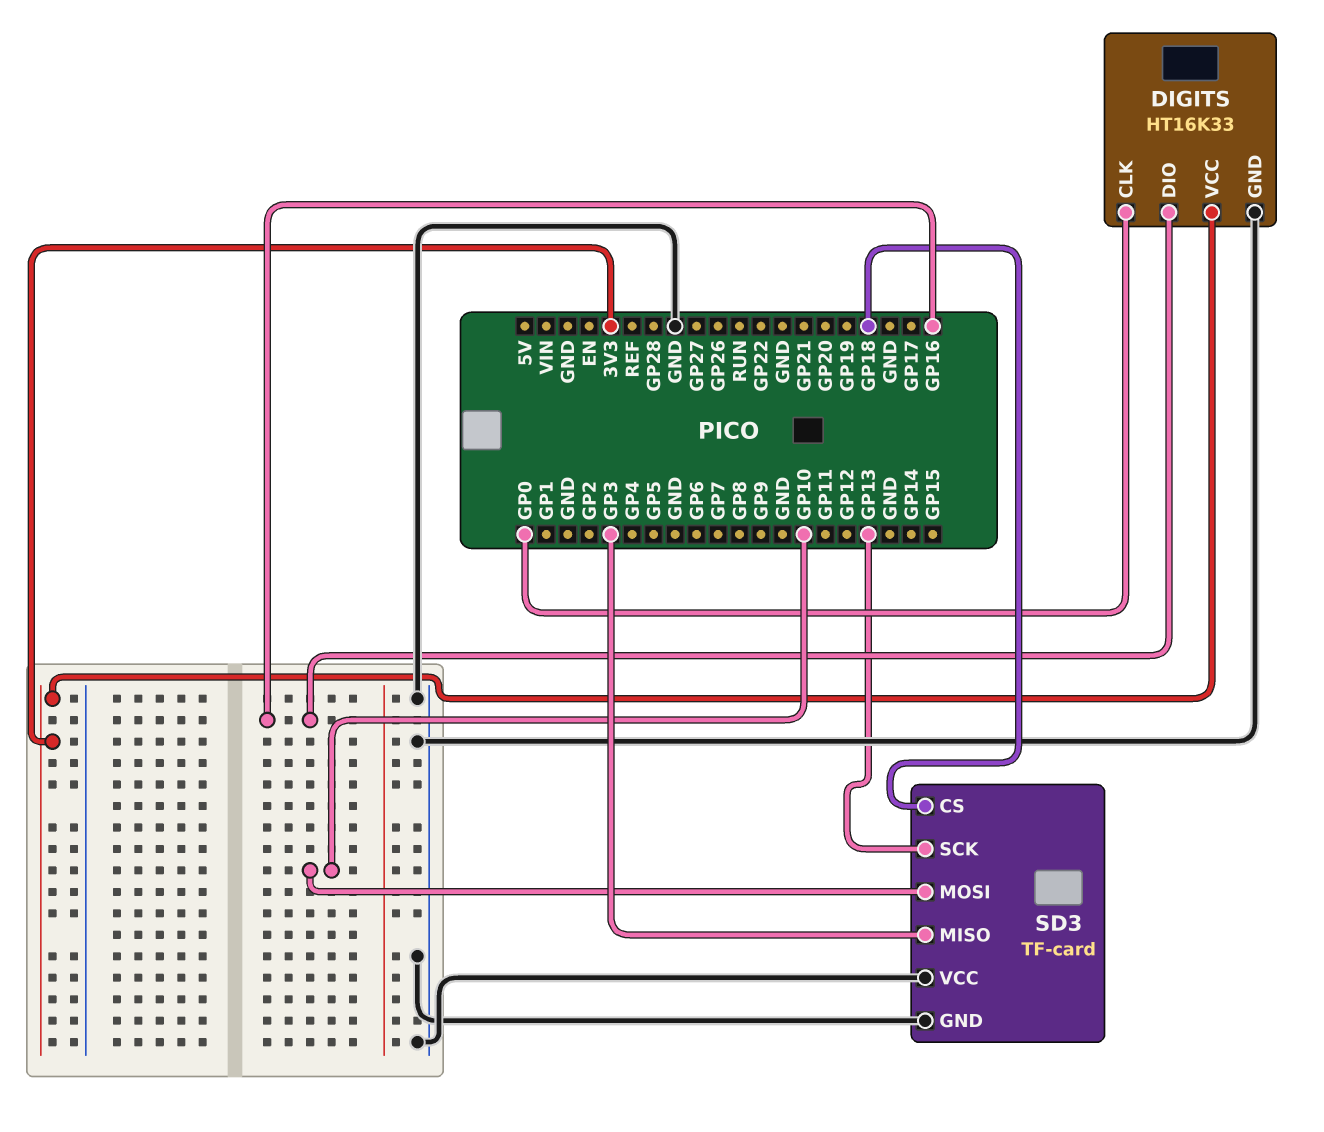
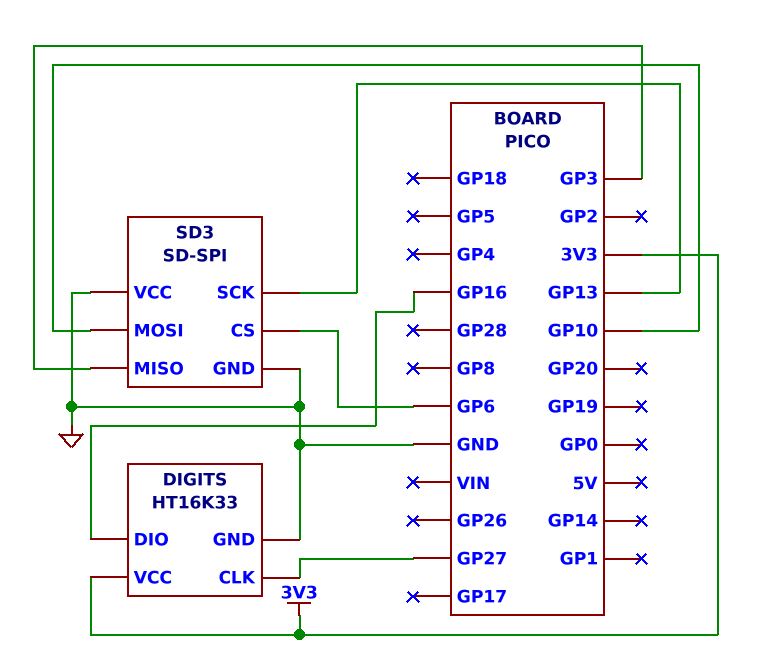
DIGITS pin CLK: GP0 -> GP27
SD3: TF-card -> SD-SPI
SD3 pin CS: GP18 -> GP6

